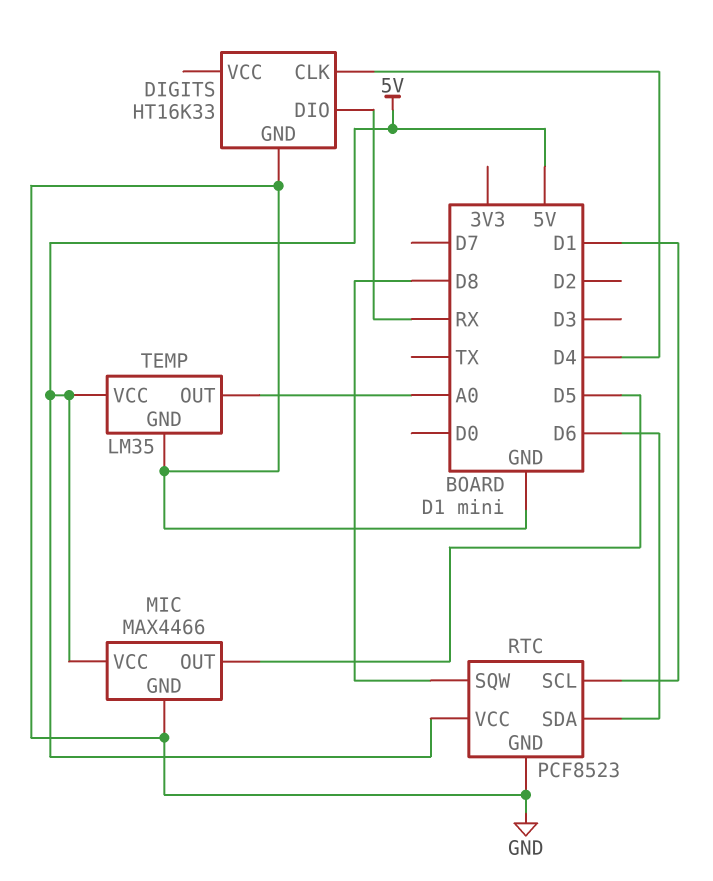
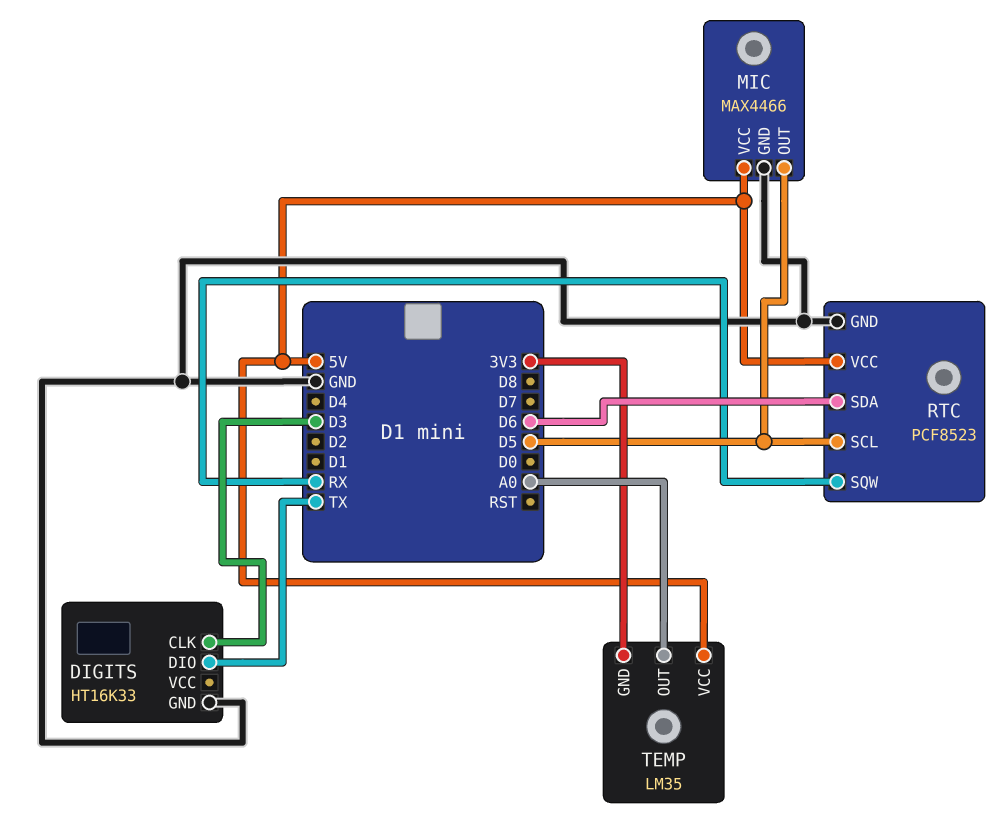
DIGITS pin CLK: D4 -> D3
DIGITS pin DIO: RX -> TX
RTC pin SCL: D1 -> D5
RTC pin SQW: D8 -> RX
TEMP pin GND: GND -> 3V3

